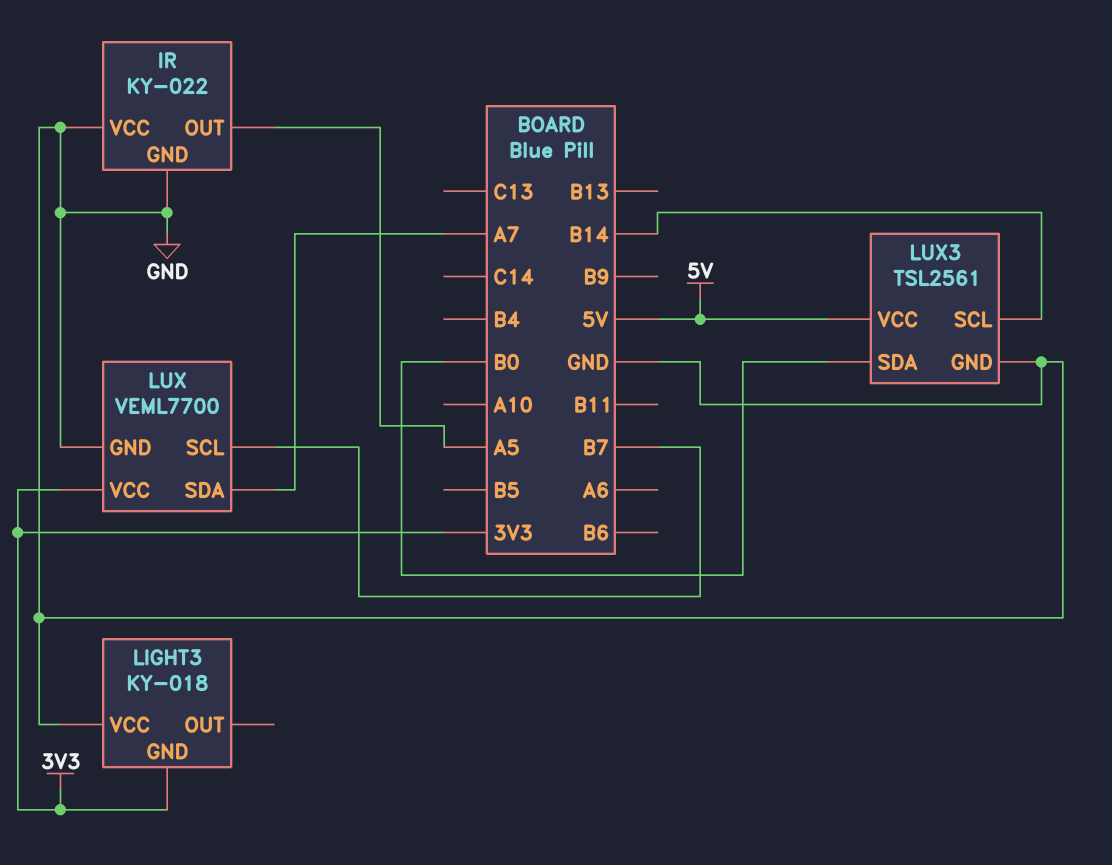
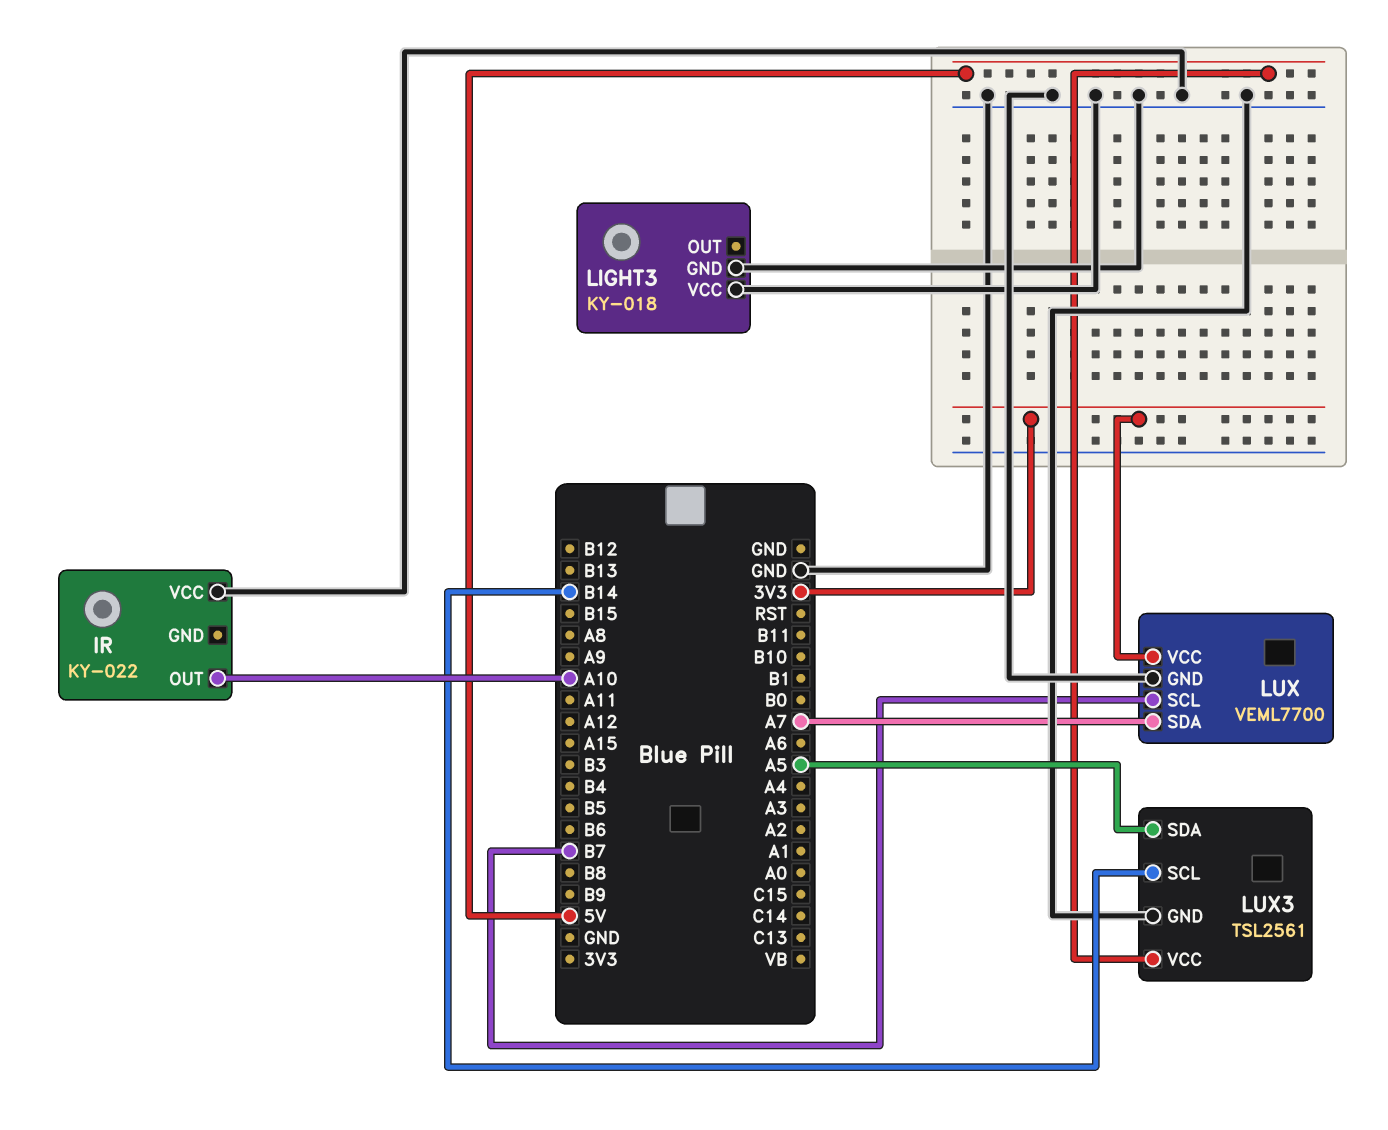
IR pin GND: GND -> none
IR pin OUT: A5 -> A10
LIGHT3 pin GND: 3V3 -> GND
LUX3 pin SDA: B0 -> A5

